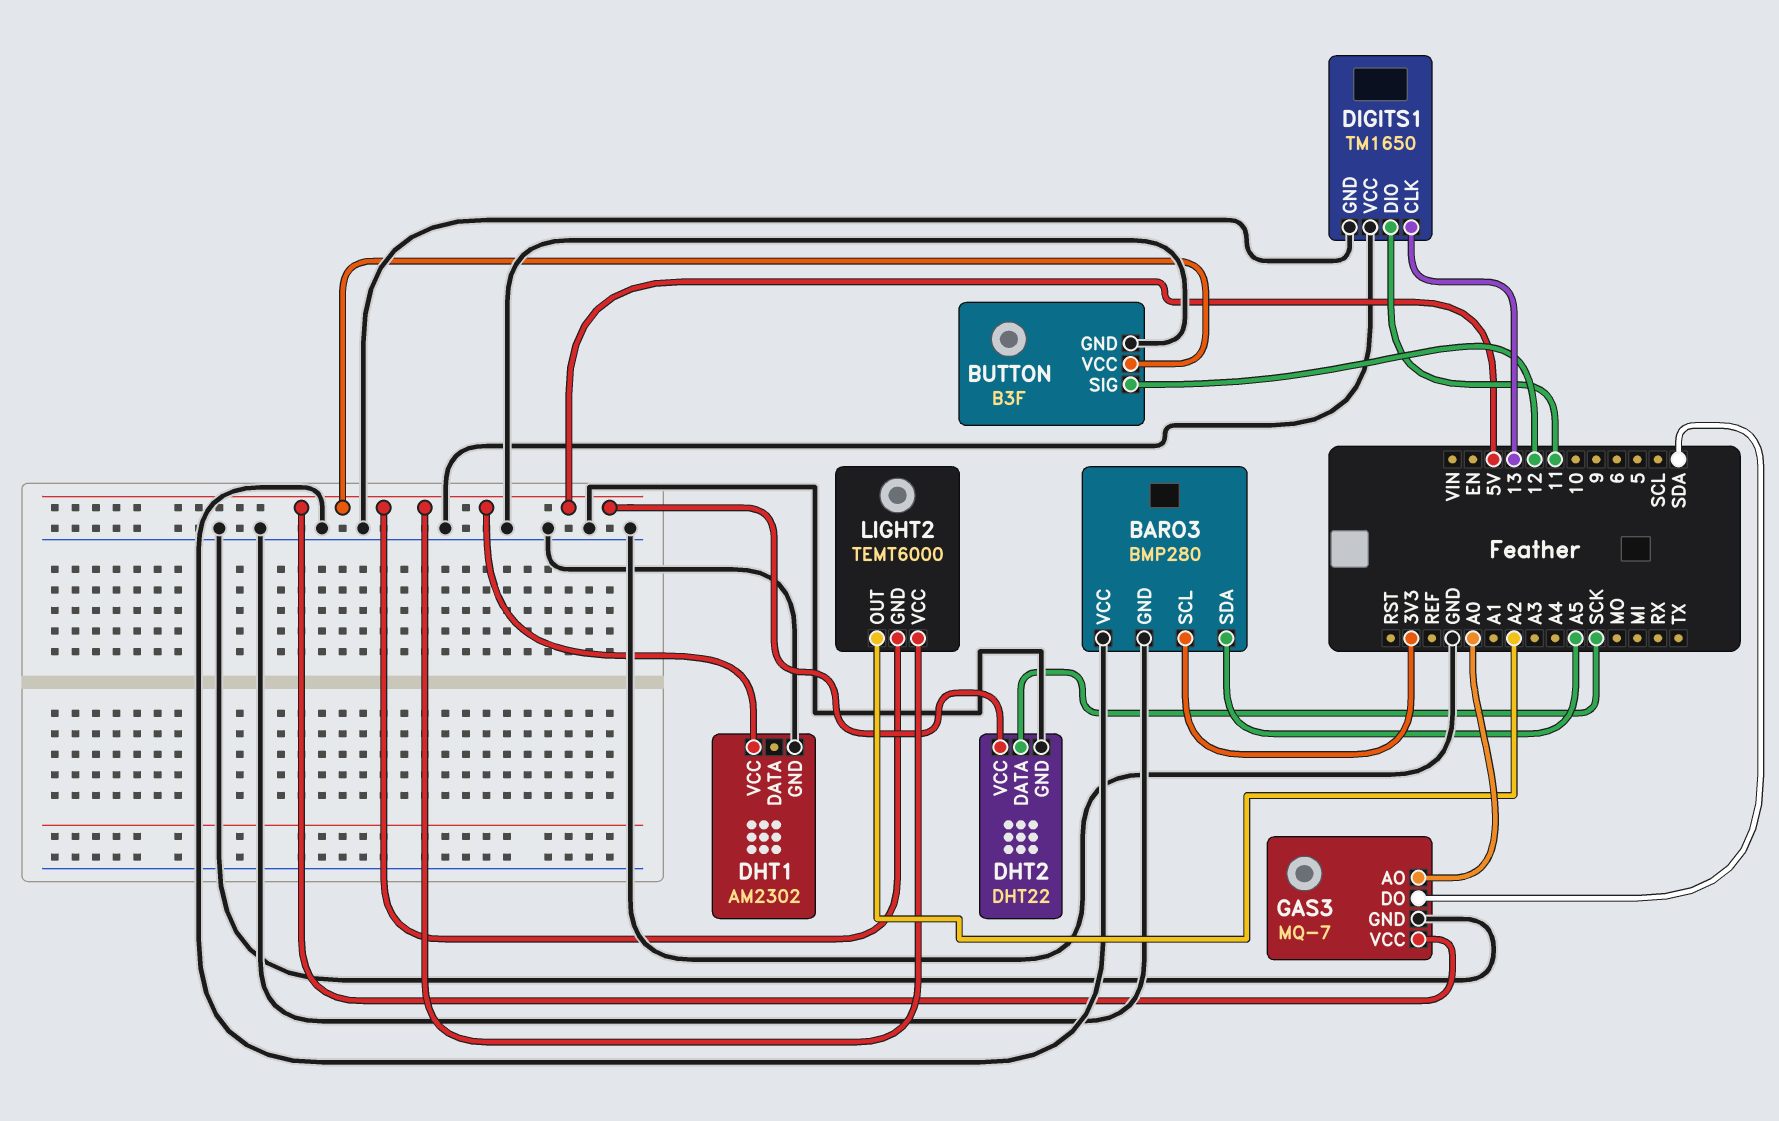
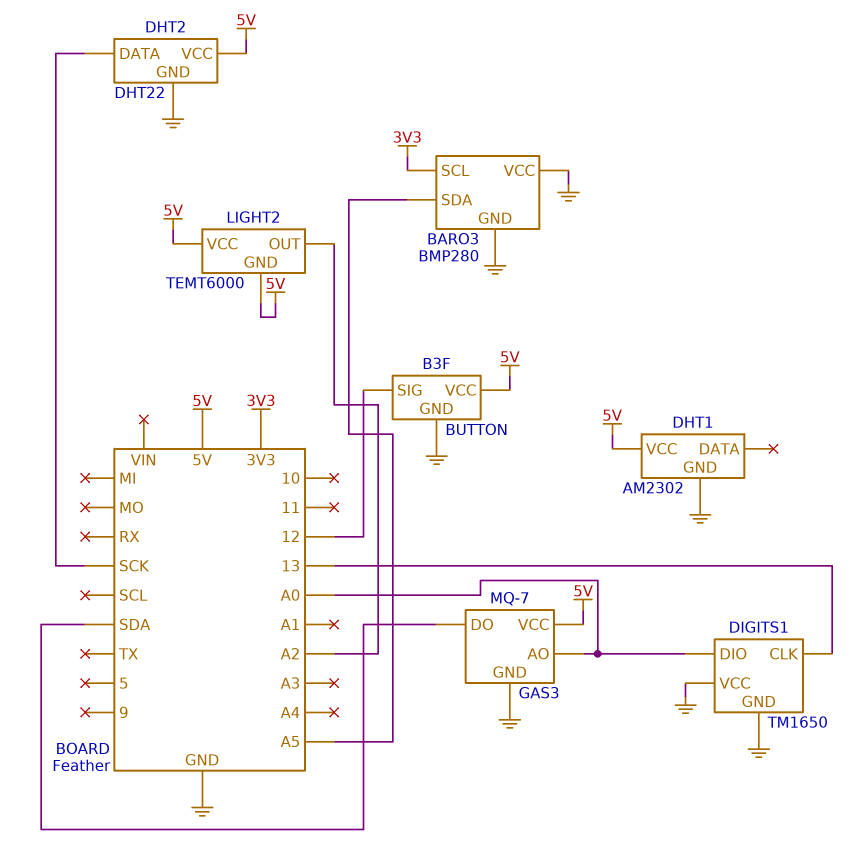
DIGITS1 pin DIO: 11 -> A0

